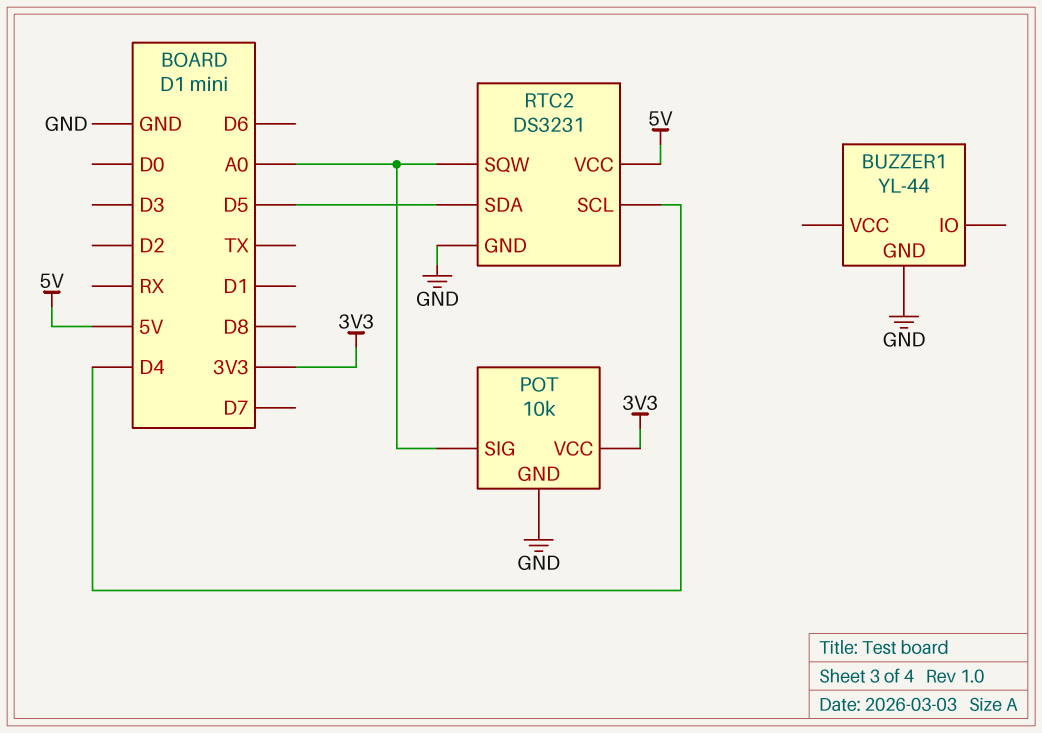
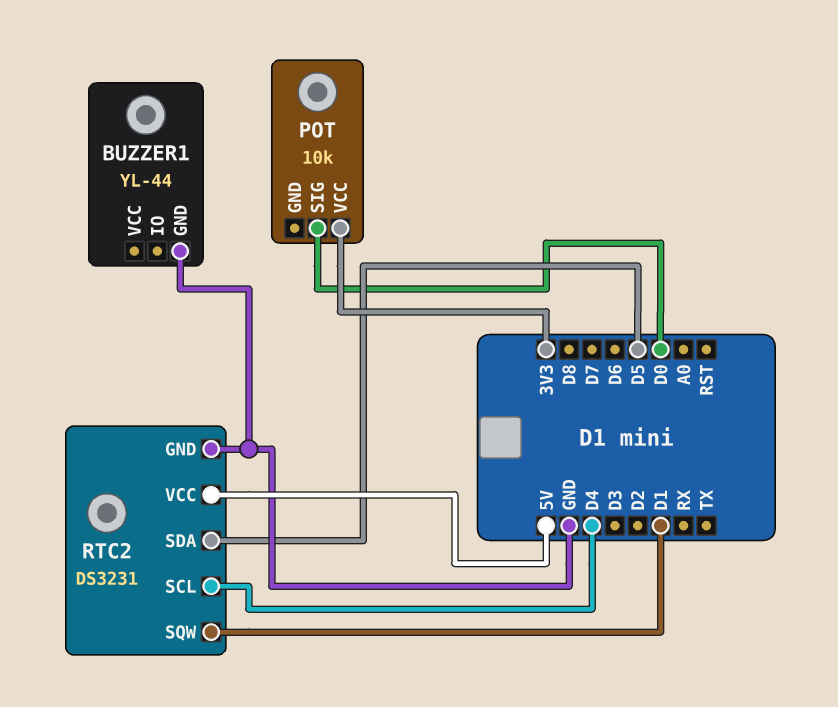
POT pin GND: GND -> none
POT pin SIG: A0 -> D0
RTC2 pin SQW: A0 -> D1

